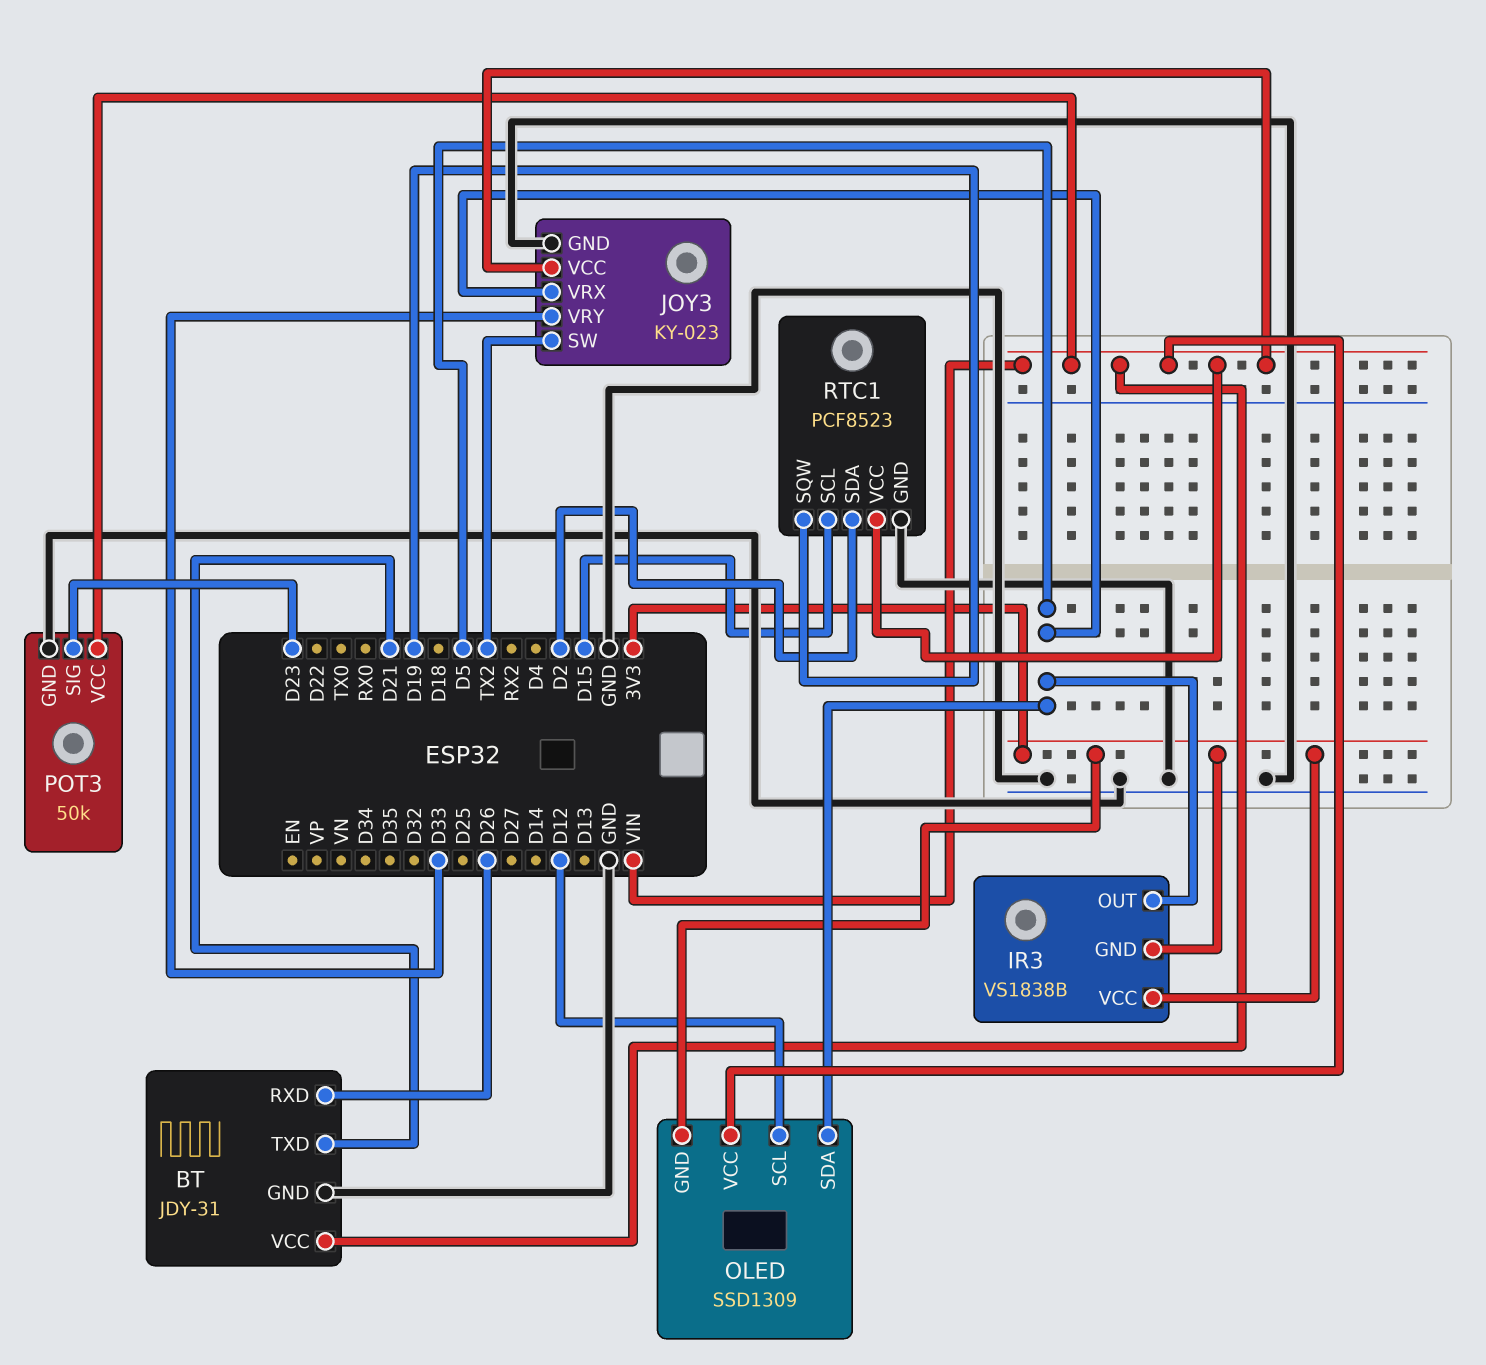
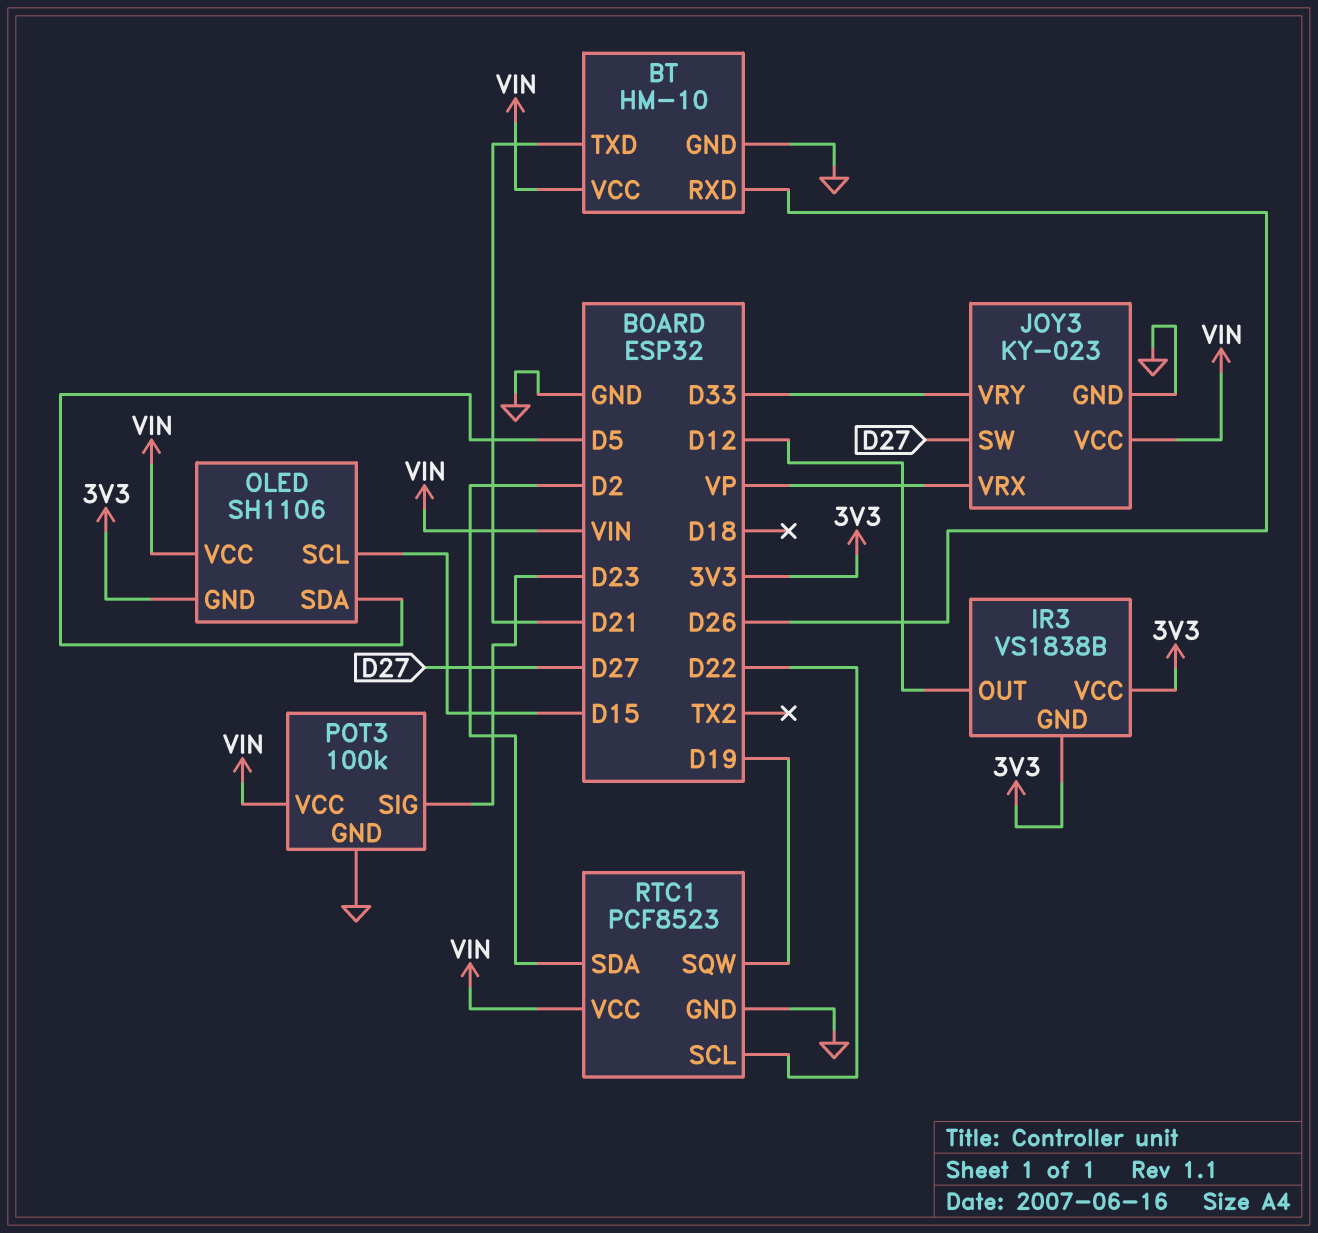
BT: JDY-31 -> HM-10
IR3 pin OUT: D5 -> D12
JOY3 pin SW: TX2 -> D27
JOY3 pin VRX: D5 -> VP
OLED: SSD1309 -> SH1106
OLED pin SCL: D12 -> D15
POT3: 50k -> 100k
RTC1 pin SCL: D15 -> D22

